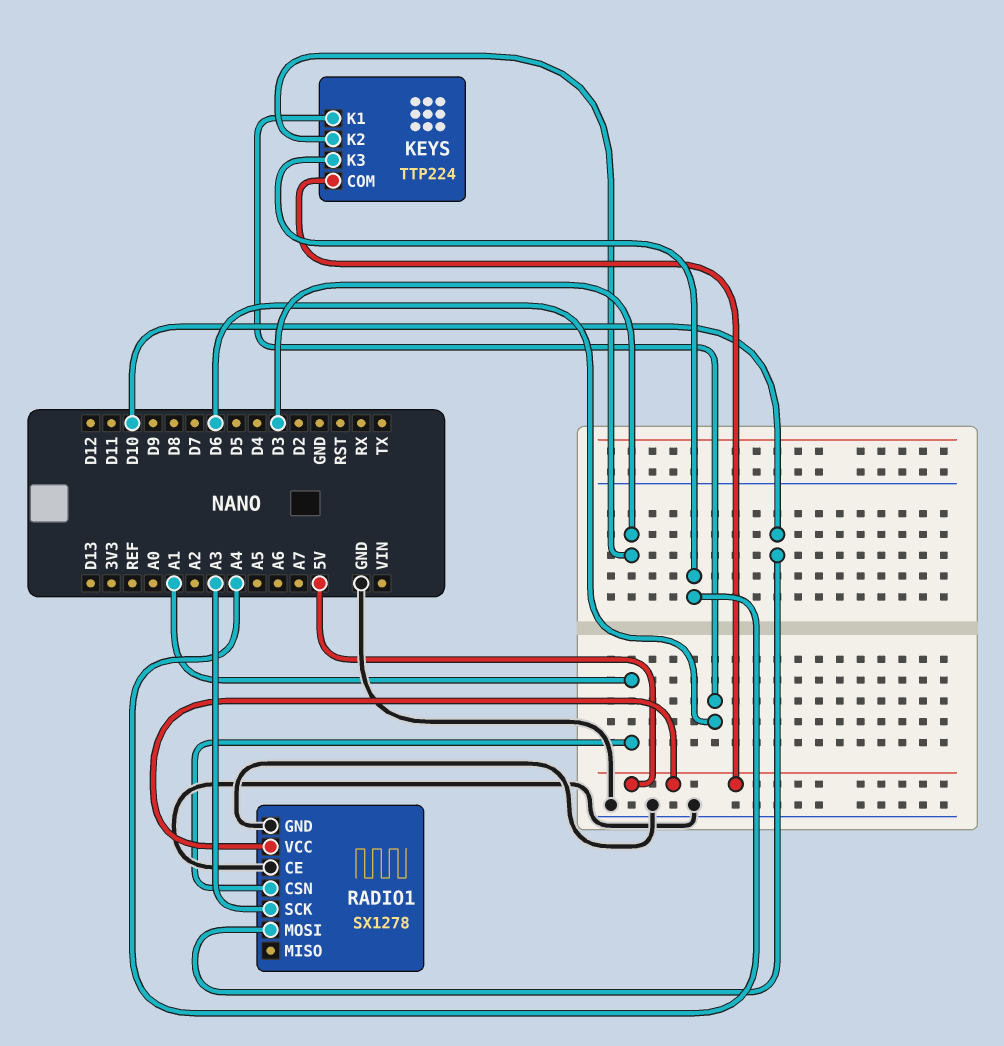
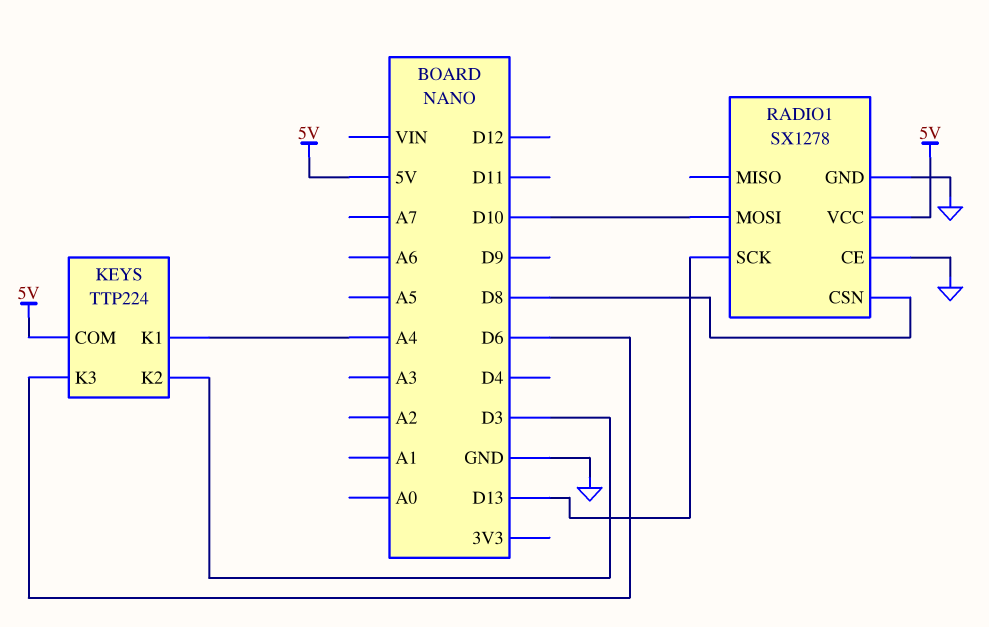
KEYS pin K1: D6 -> A4
KEYS pin K3: A4 -> D6
RADIO1 pin CSN: A1 -> D8
RADIO1 pin SCK: A3 -> D13

